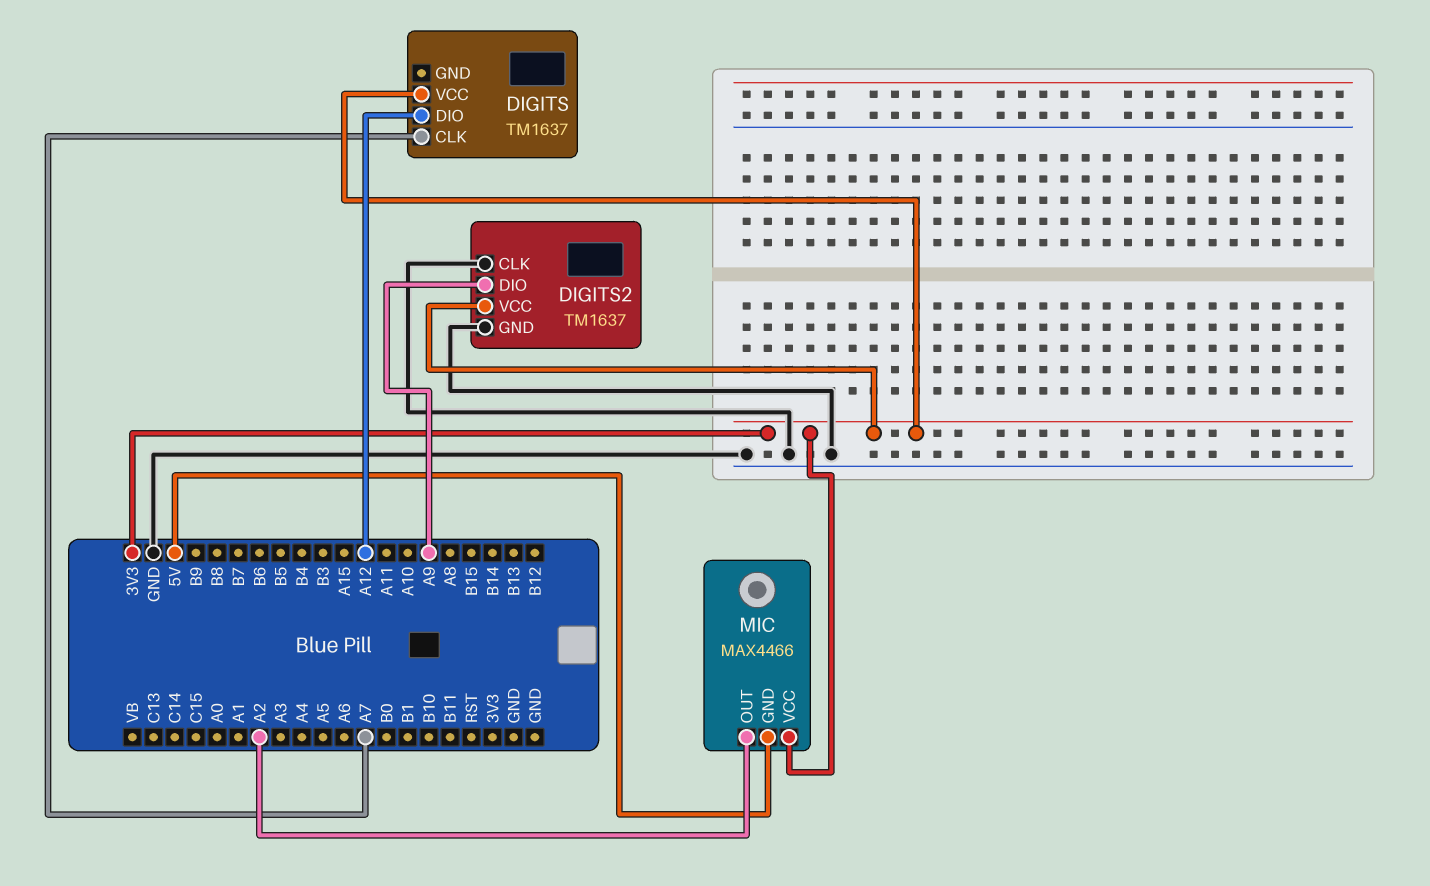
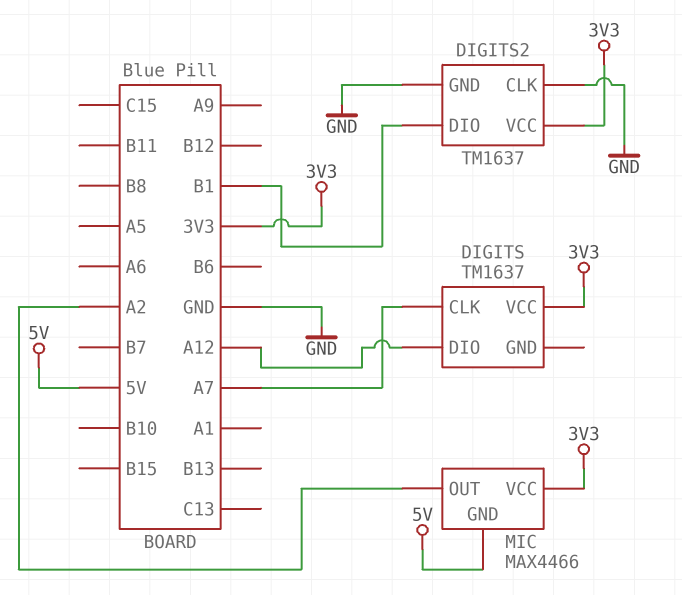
DIGITS2 pin DIO: A9 -> B1

